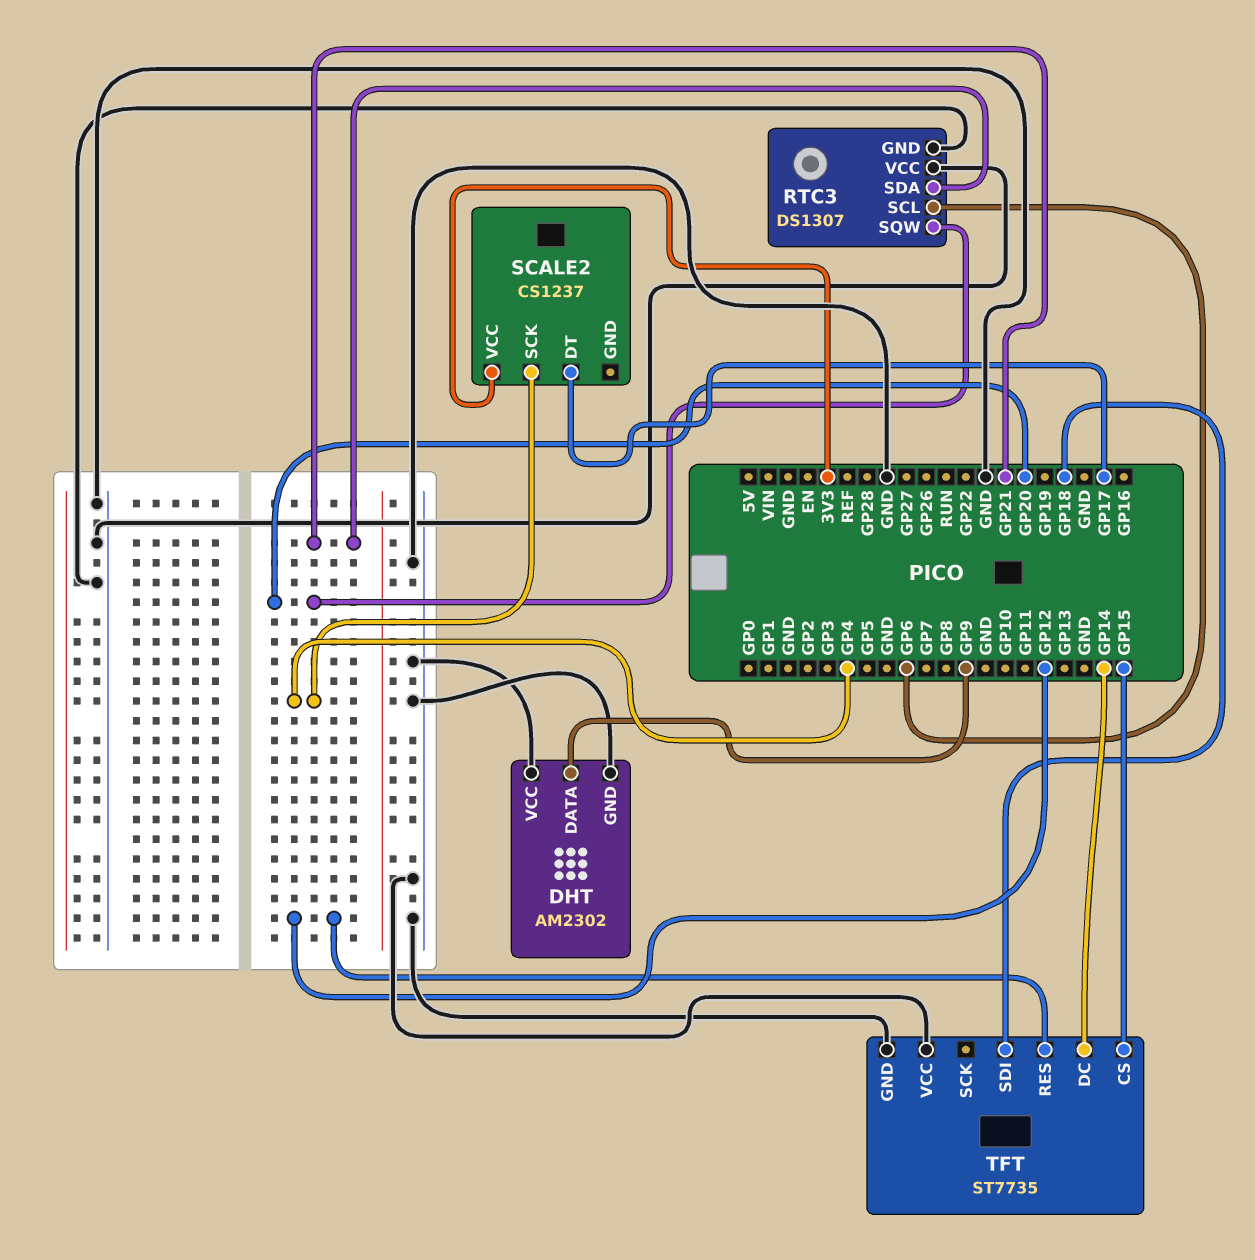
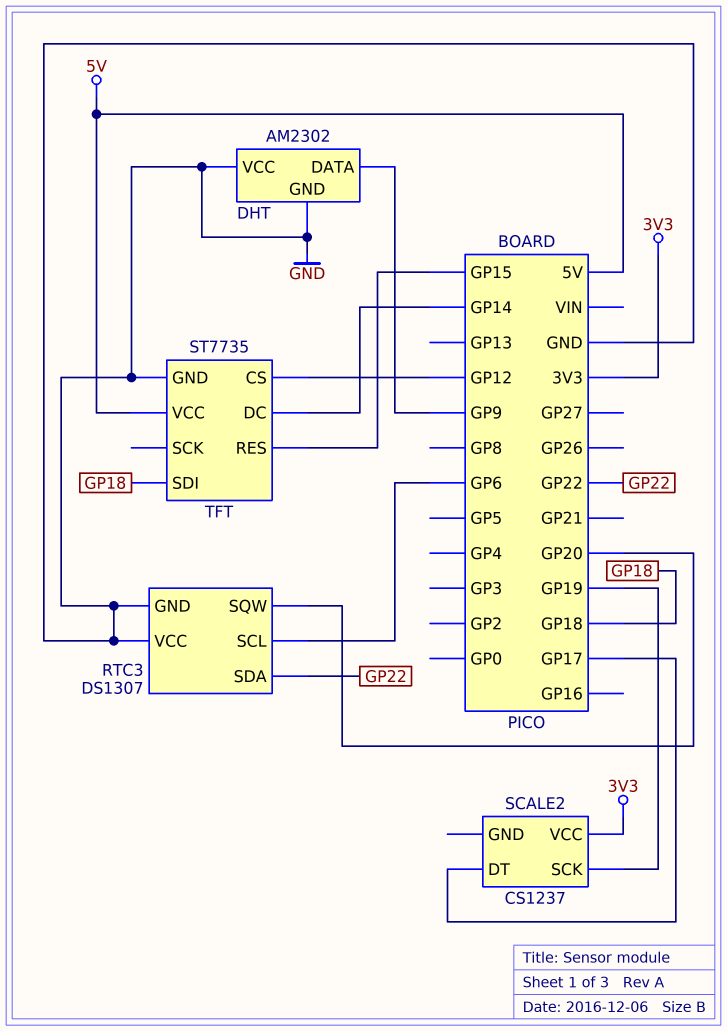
RTC3 pin SDA: GP21 -> GP22
SCALE2 pin SCK: GP4 -> GP19
TFT pin CS: GP15 -> GP12
TFT pin RES: GP12 -> GP15
TFT pin VCC: GND -> 5V

